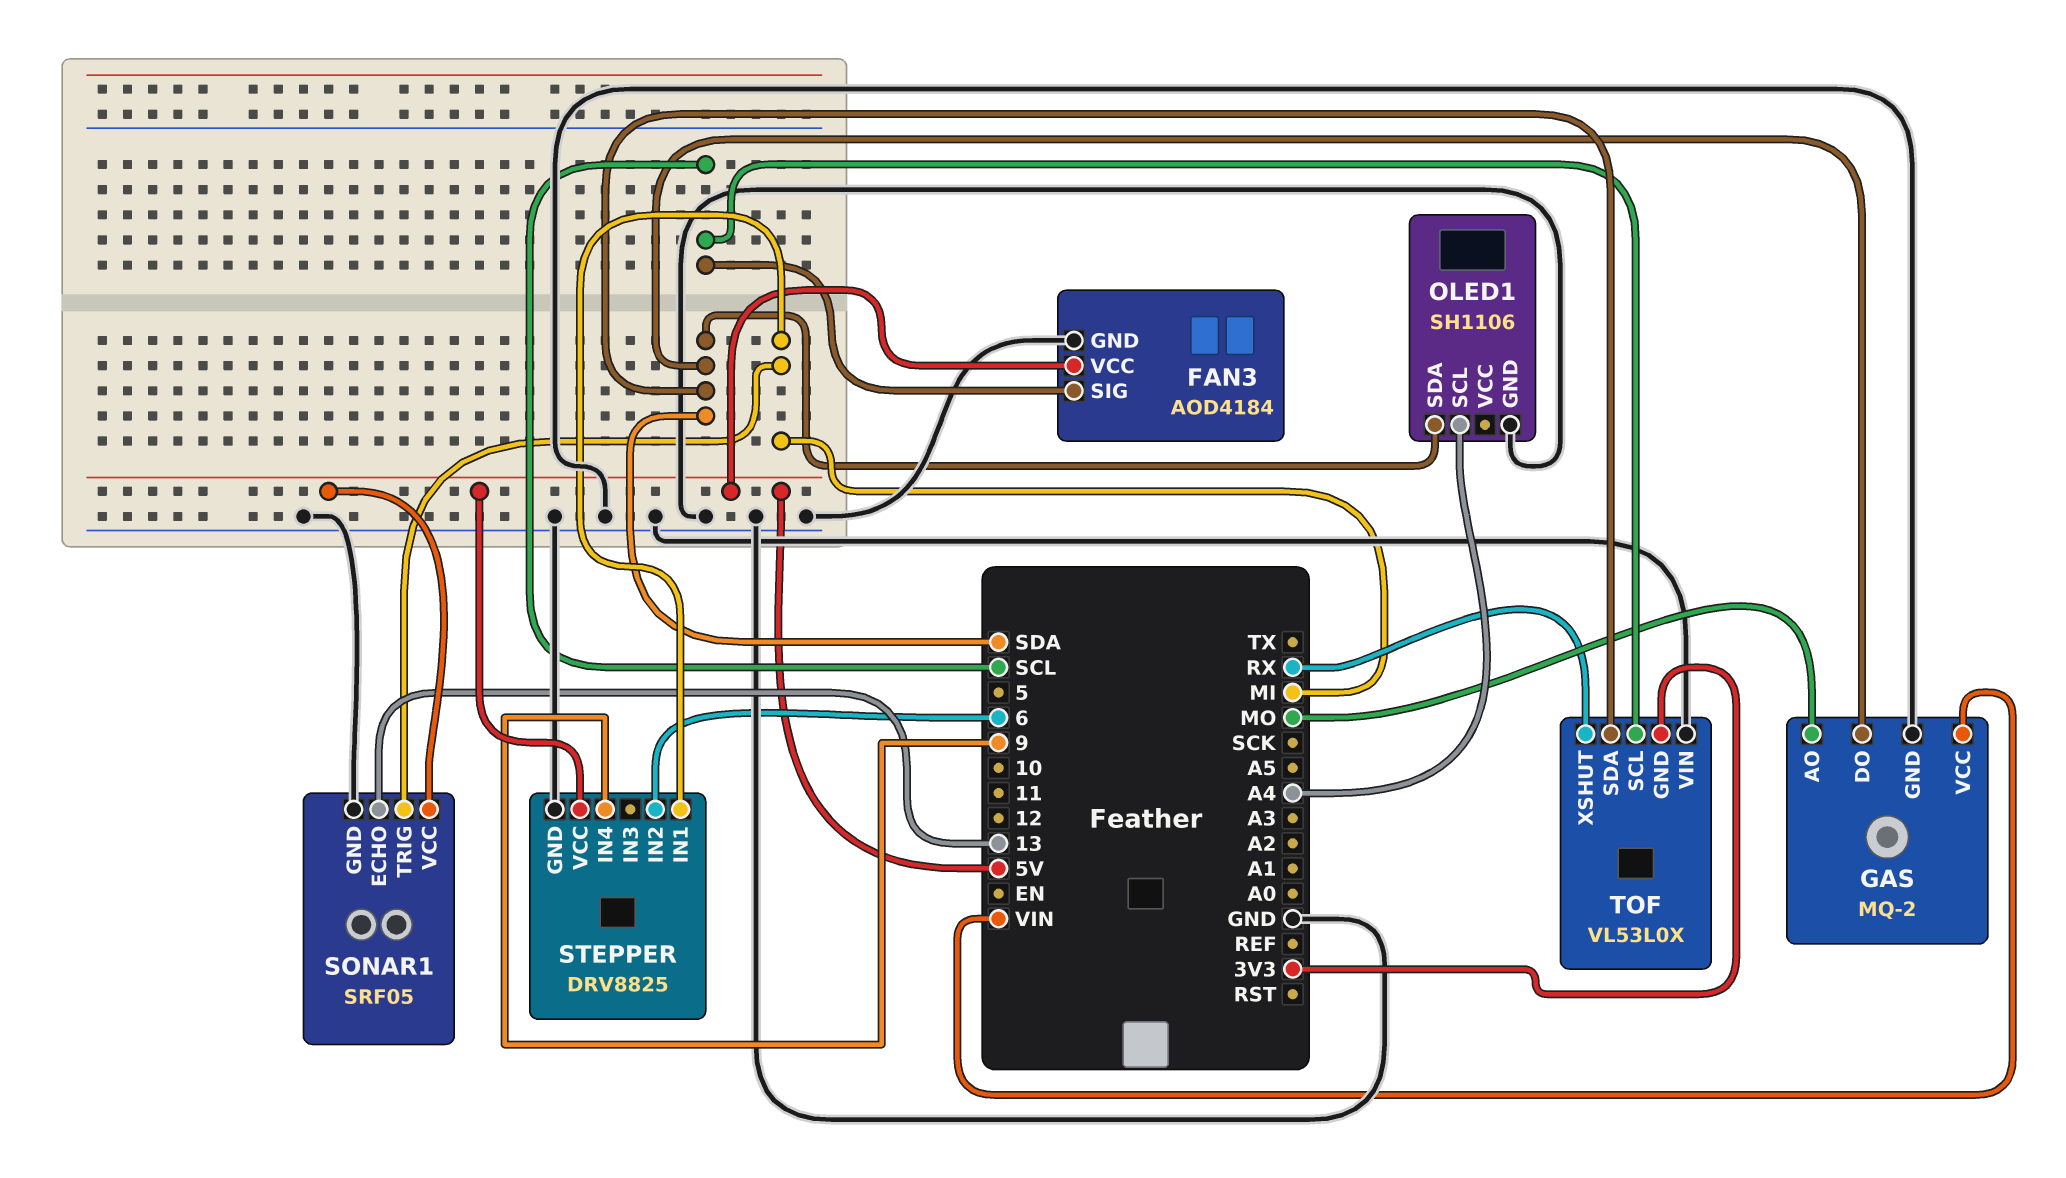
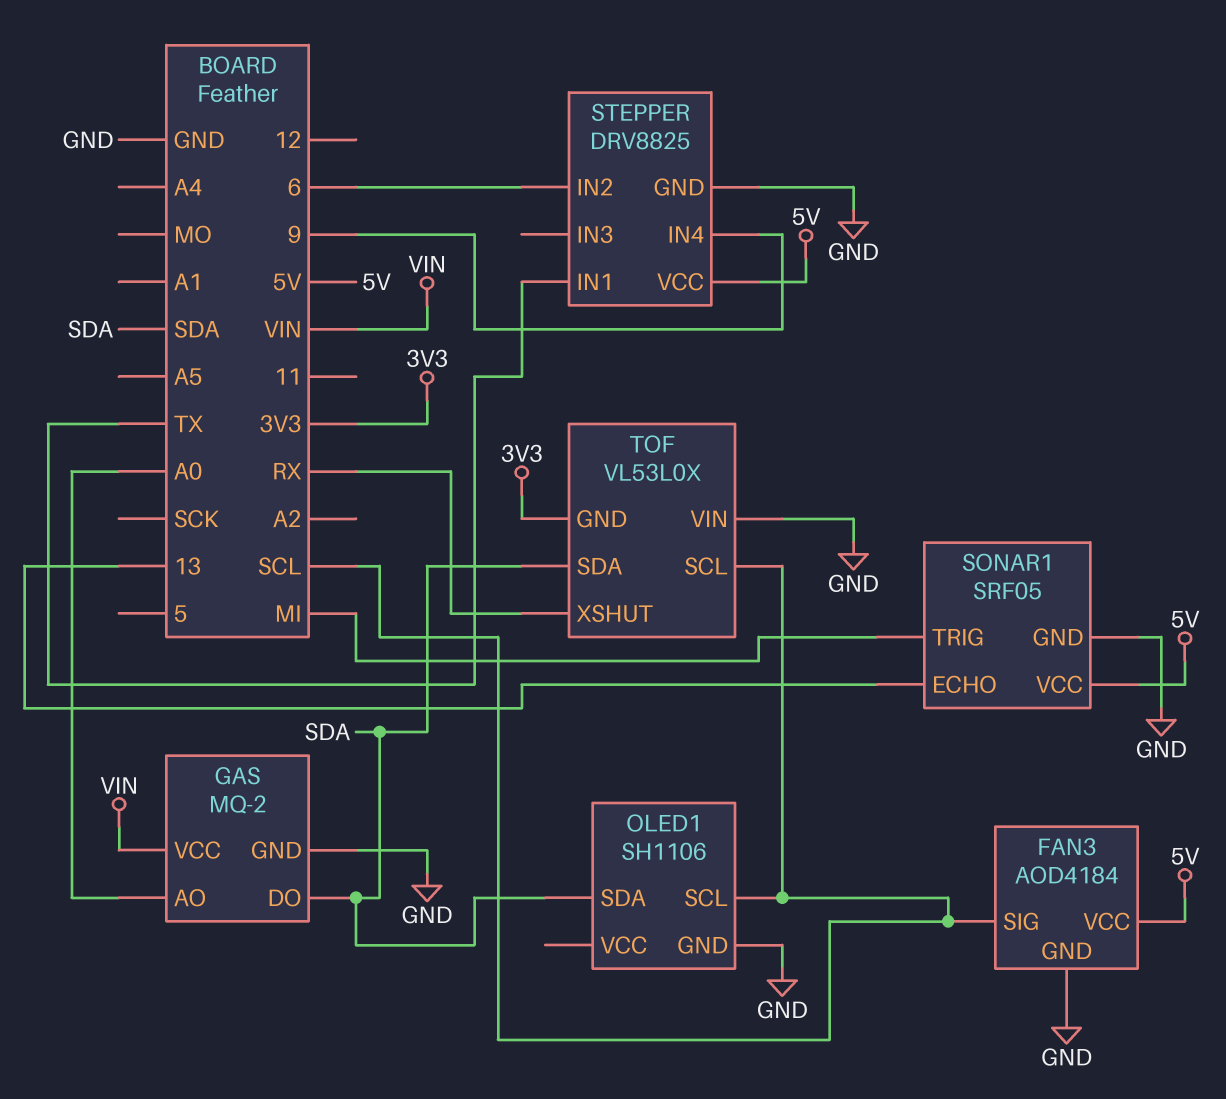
GAS pin AO: MO -> A0
OLED1 pin SCL: A4 -> SCL
STEPPER pin IN1: MI -> TX

